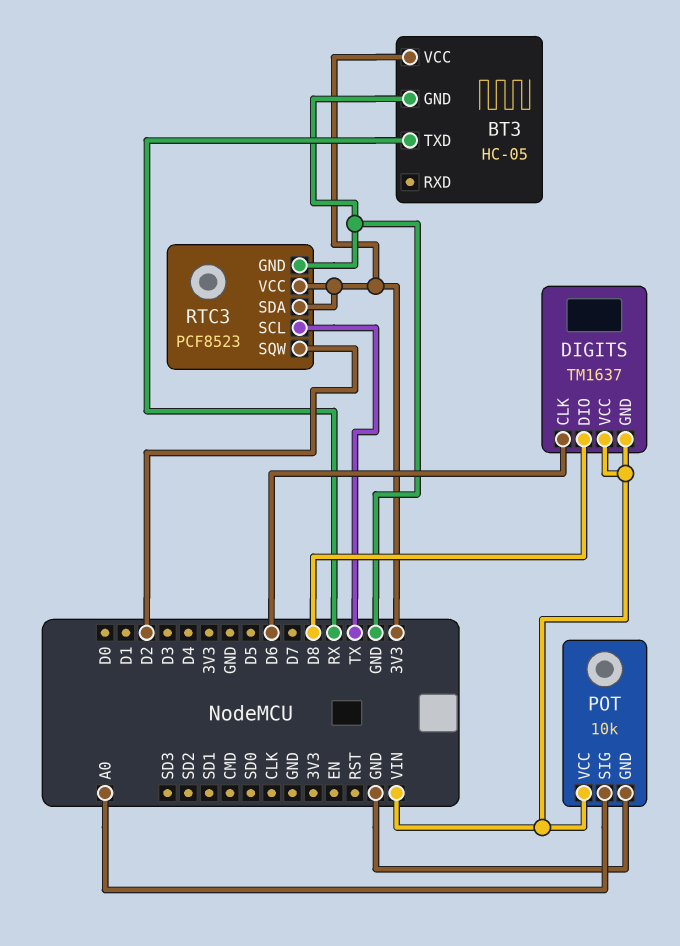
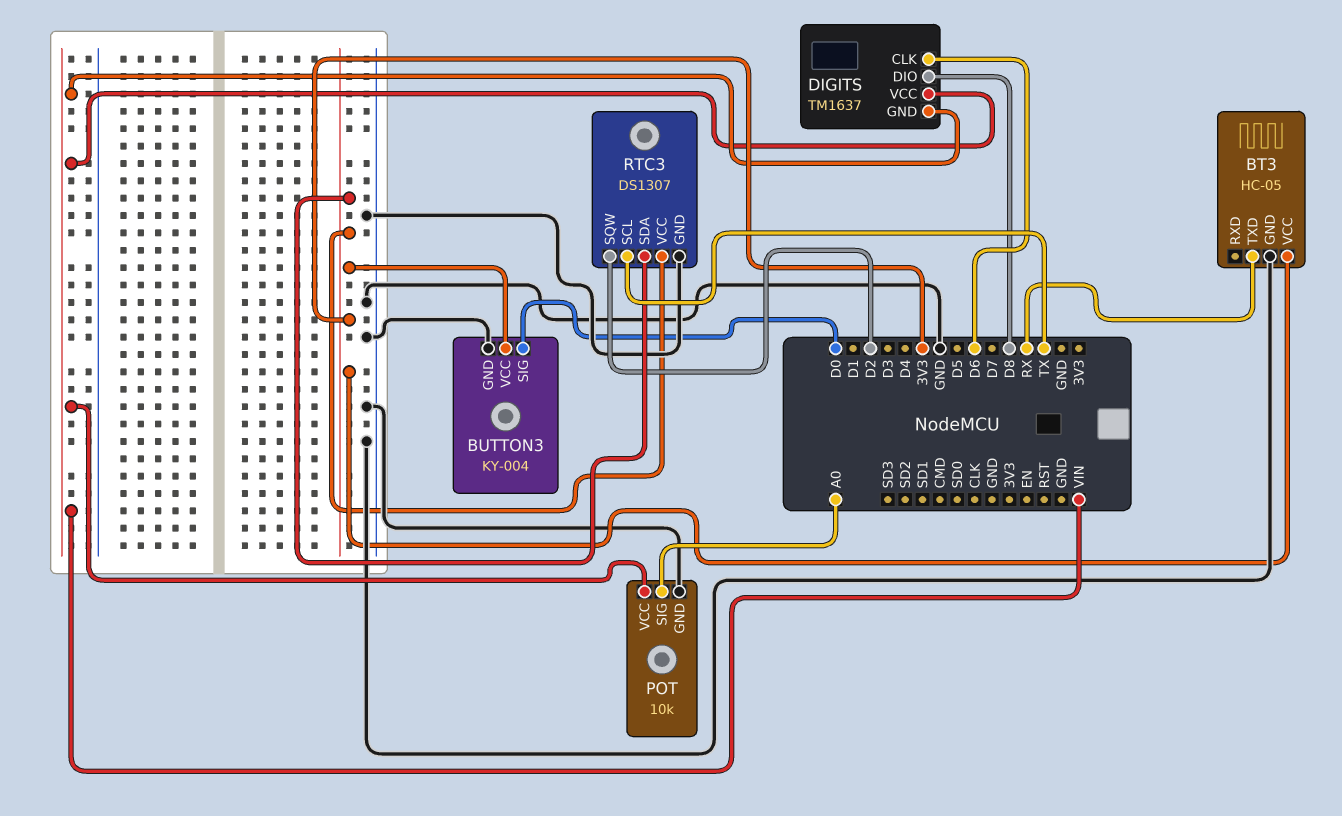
BUTTON3: none -> KY-004
BUTTON3 pin GND: none -> GND
BUTTON3 pin SIG: none -> D0
BUTTON3 pin VCC: none -> 3V3
RTC3: PCF8523 -> DS1307

